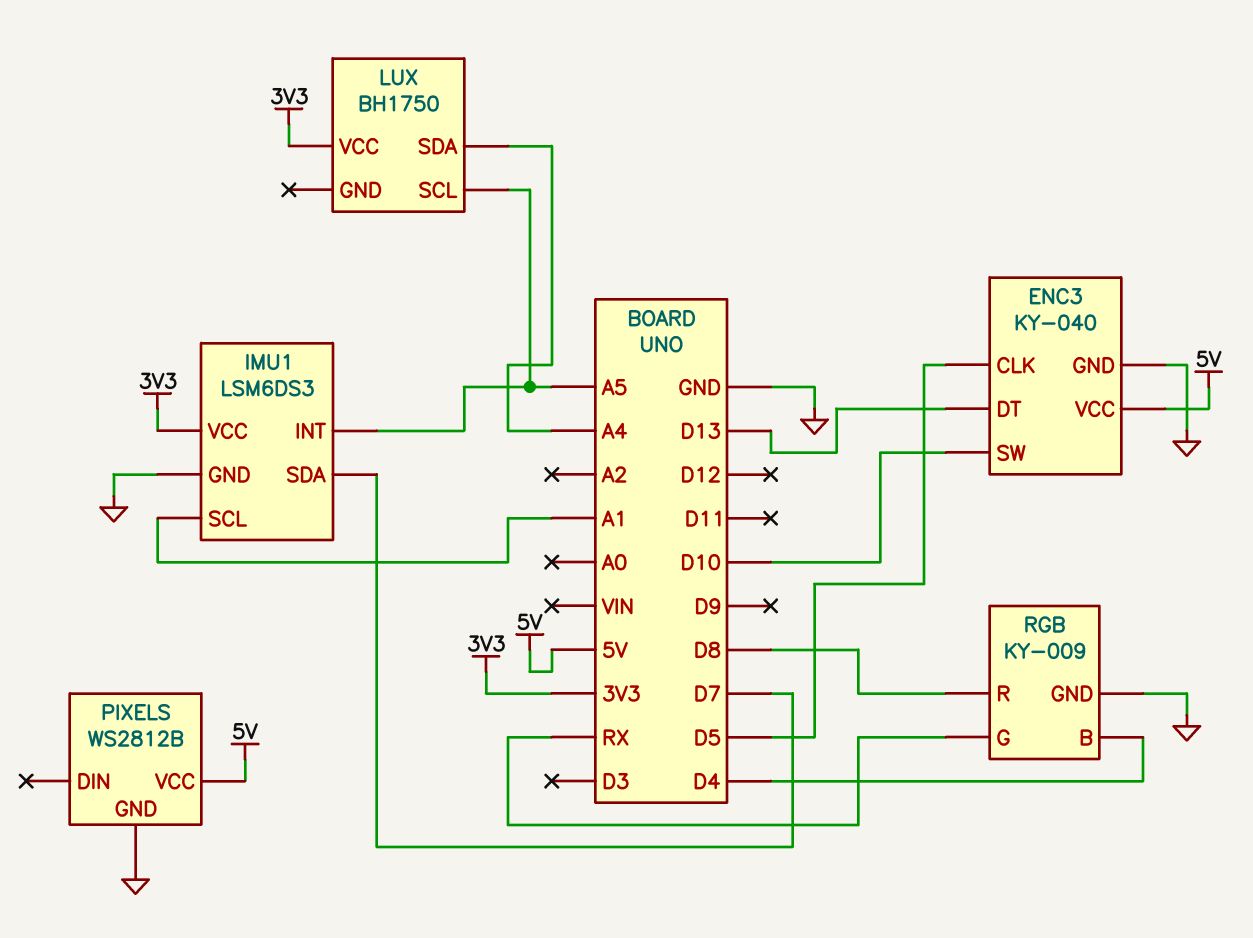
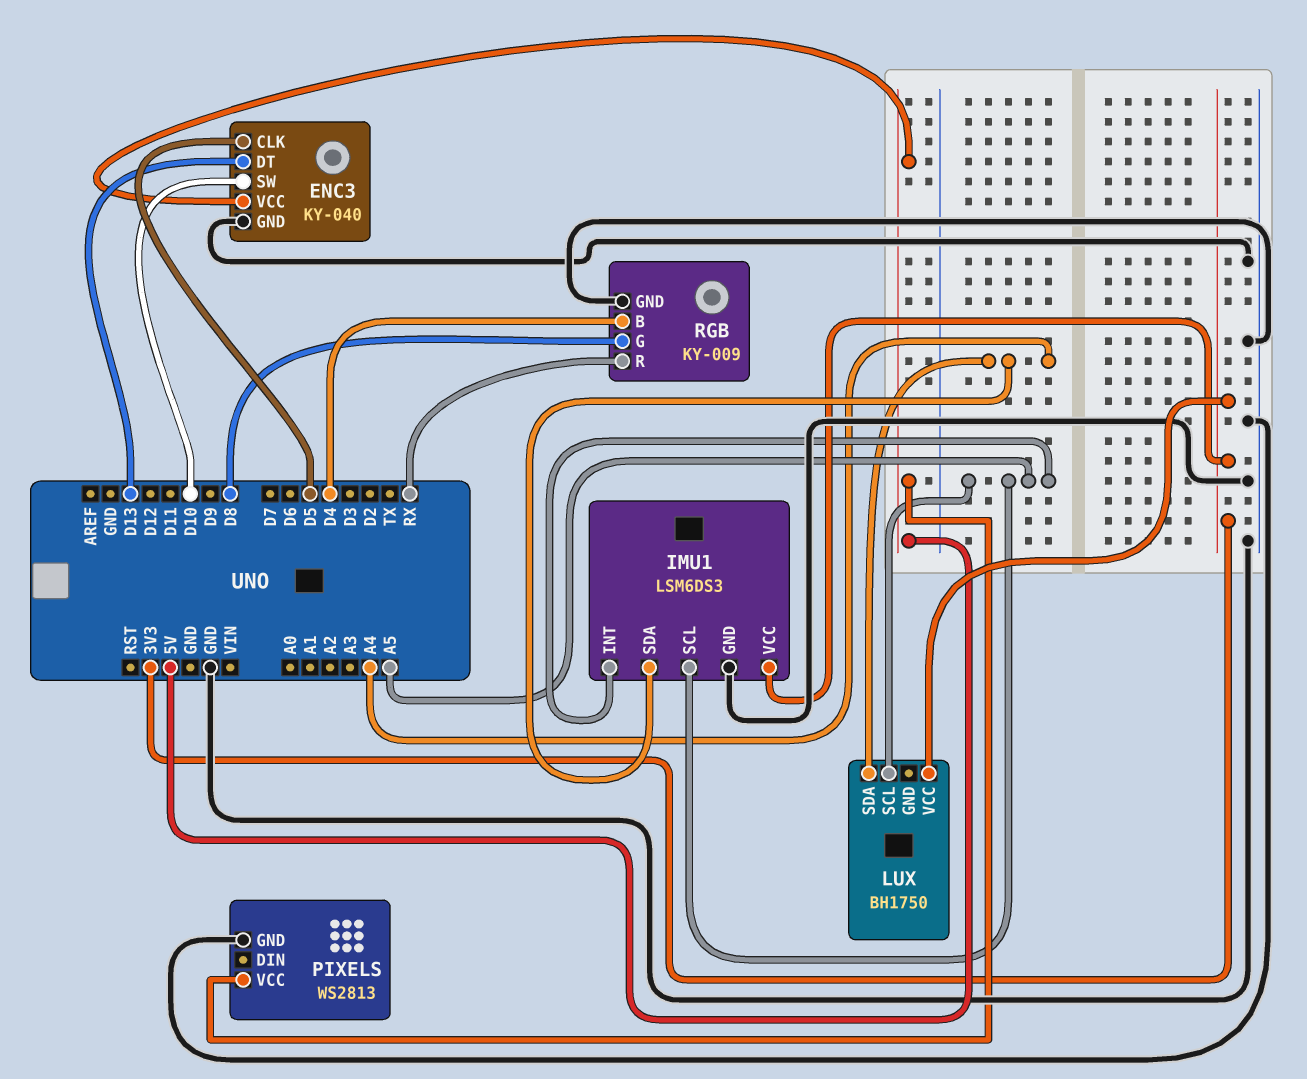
IMU1 pin SCL: A1 -> A5
IMU1 pin SDA: D7 -> A4
PIXELS: WS2812B -> WS2813
RGB pin G: RX -> D8
RGB pin R: D8 -> RX

